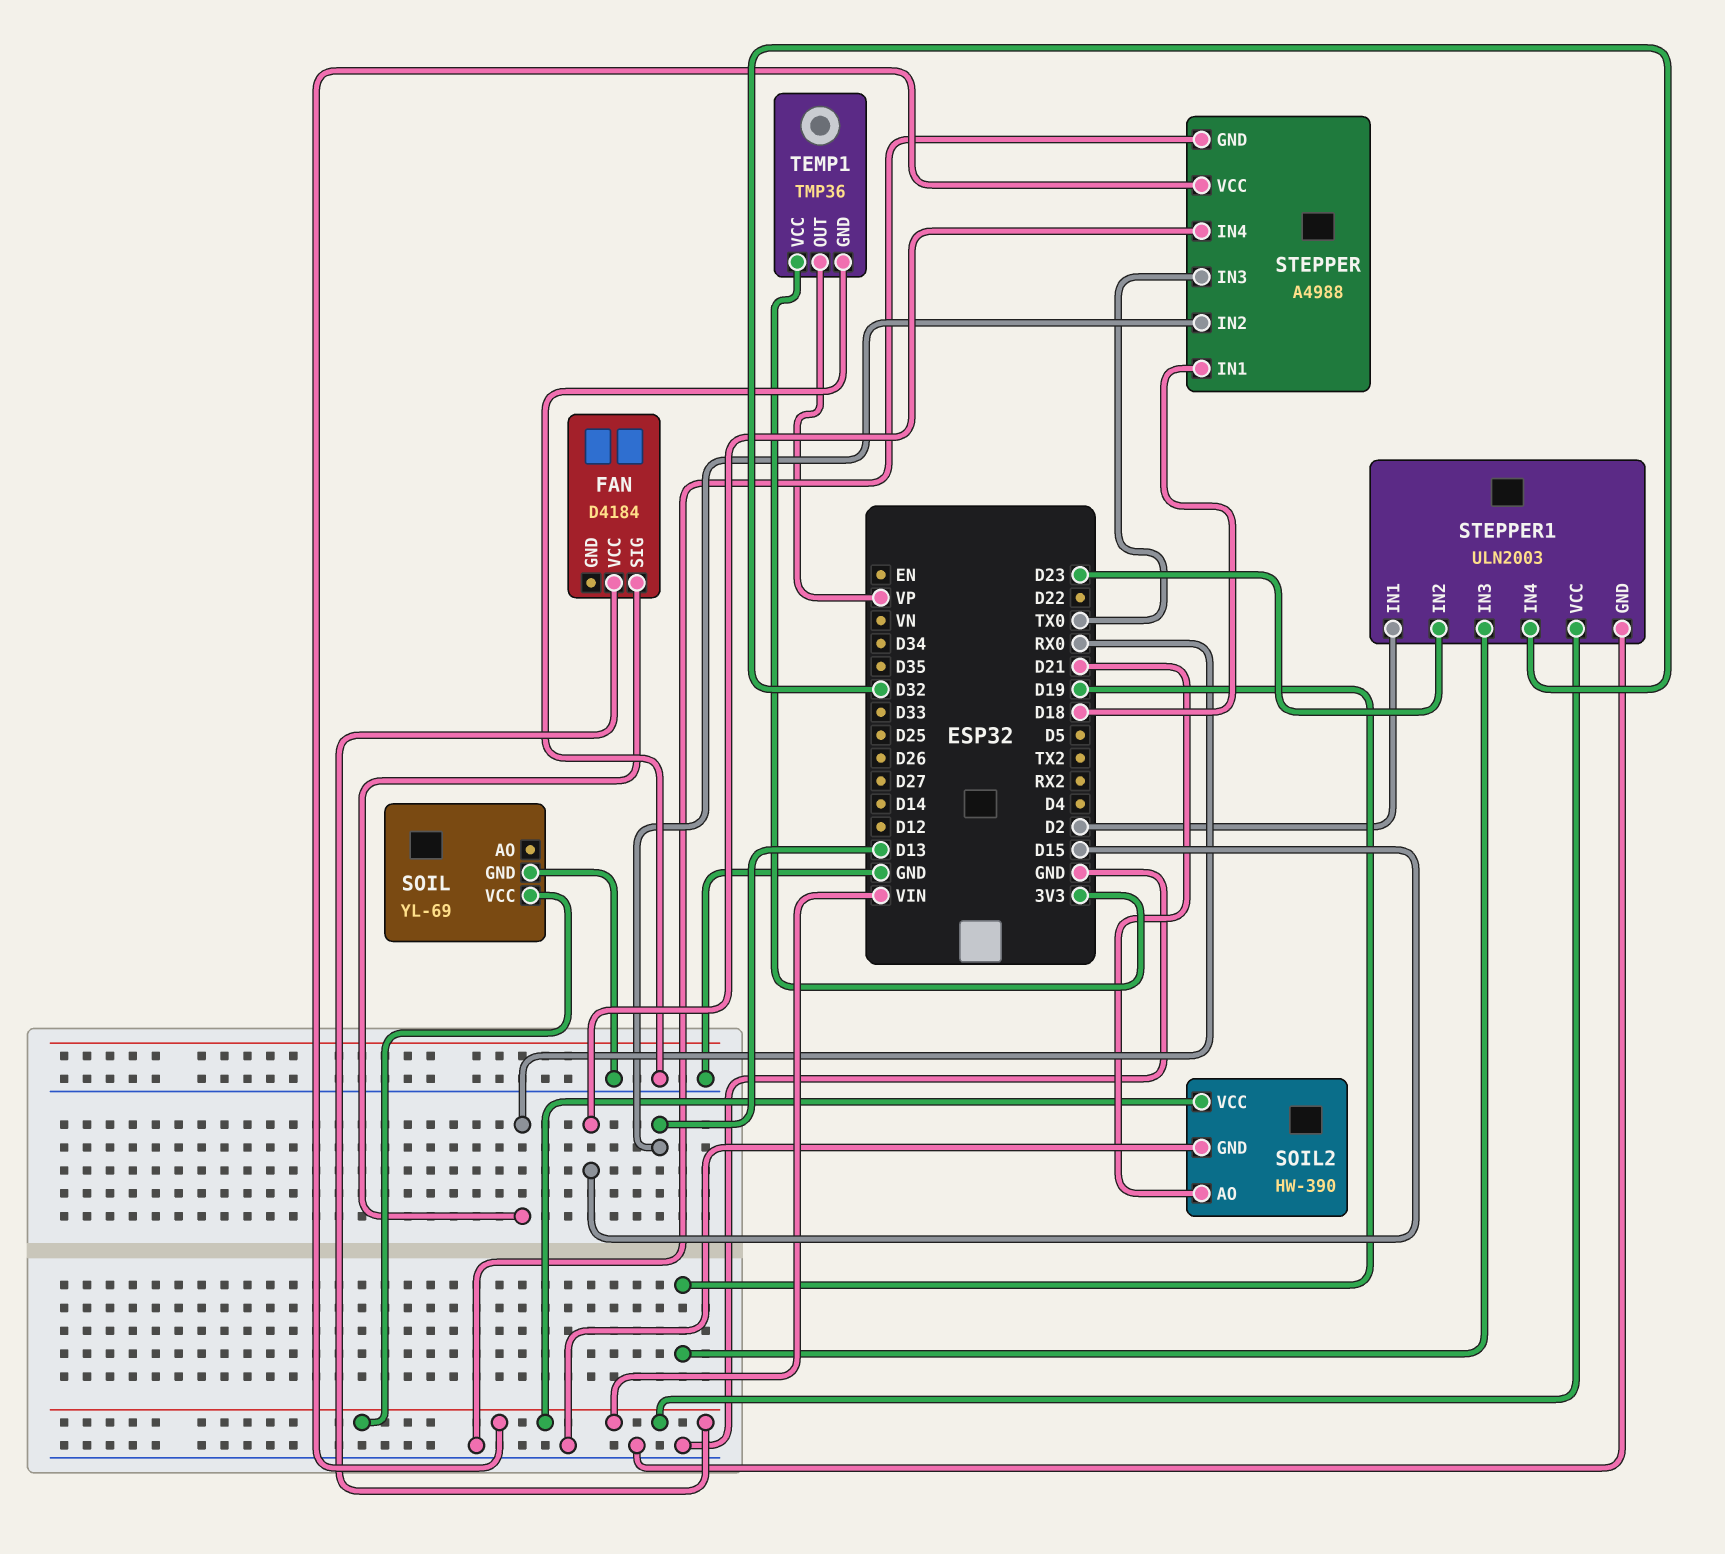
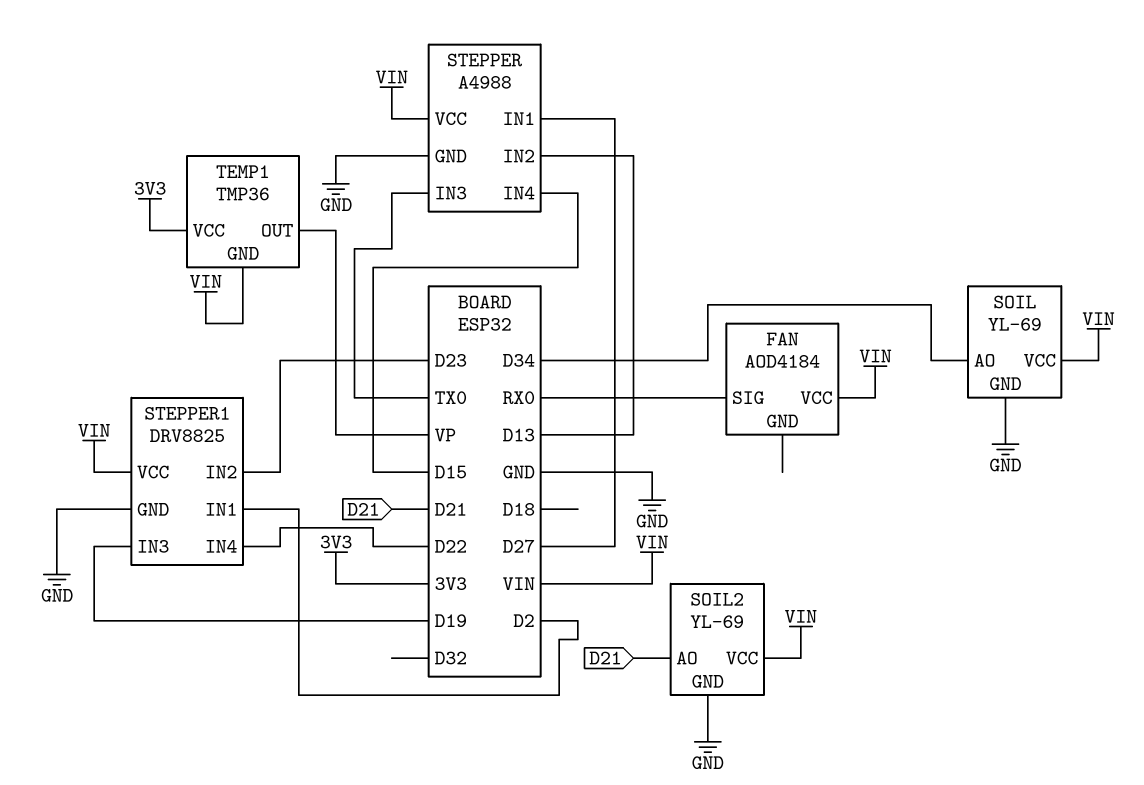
FAN: D4184 -> AOD4184
SOIL pin AO: none -> D34
SOIL2: HW-390 -> YL-69
STEPPER pin IN1: D18 -> D27
STEPPER1: ULN2003 -> DRV8825
STEPPER1 pin IN4: D32 -> D22
TEMP1 pin GND: GND -> VIN

